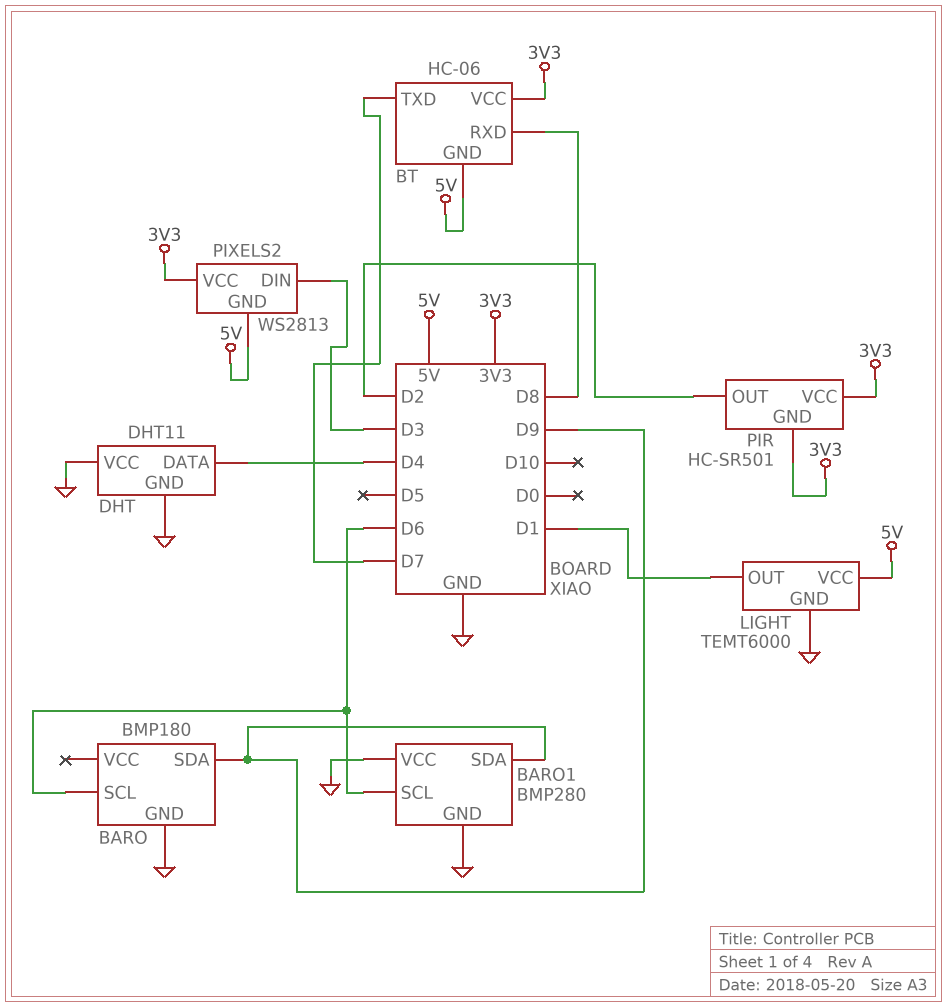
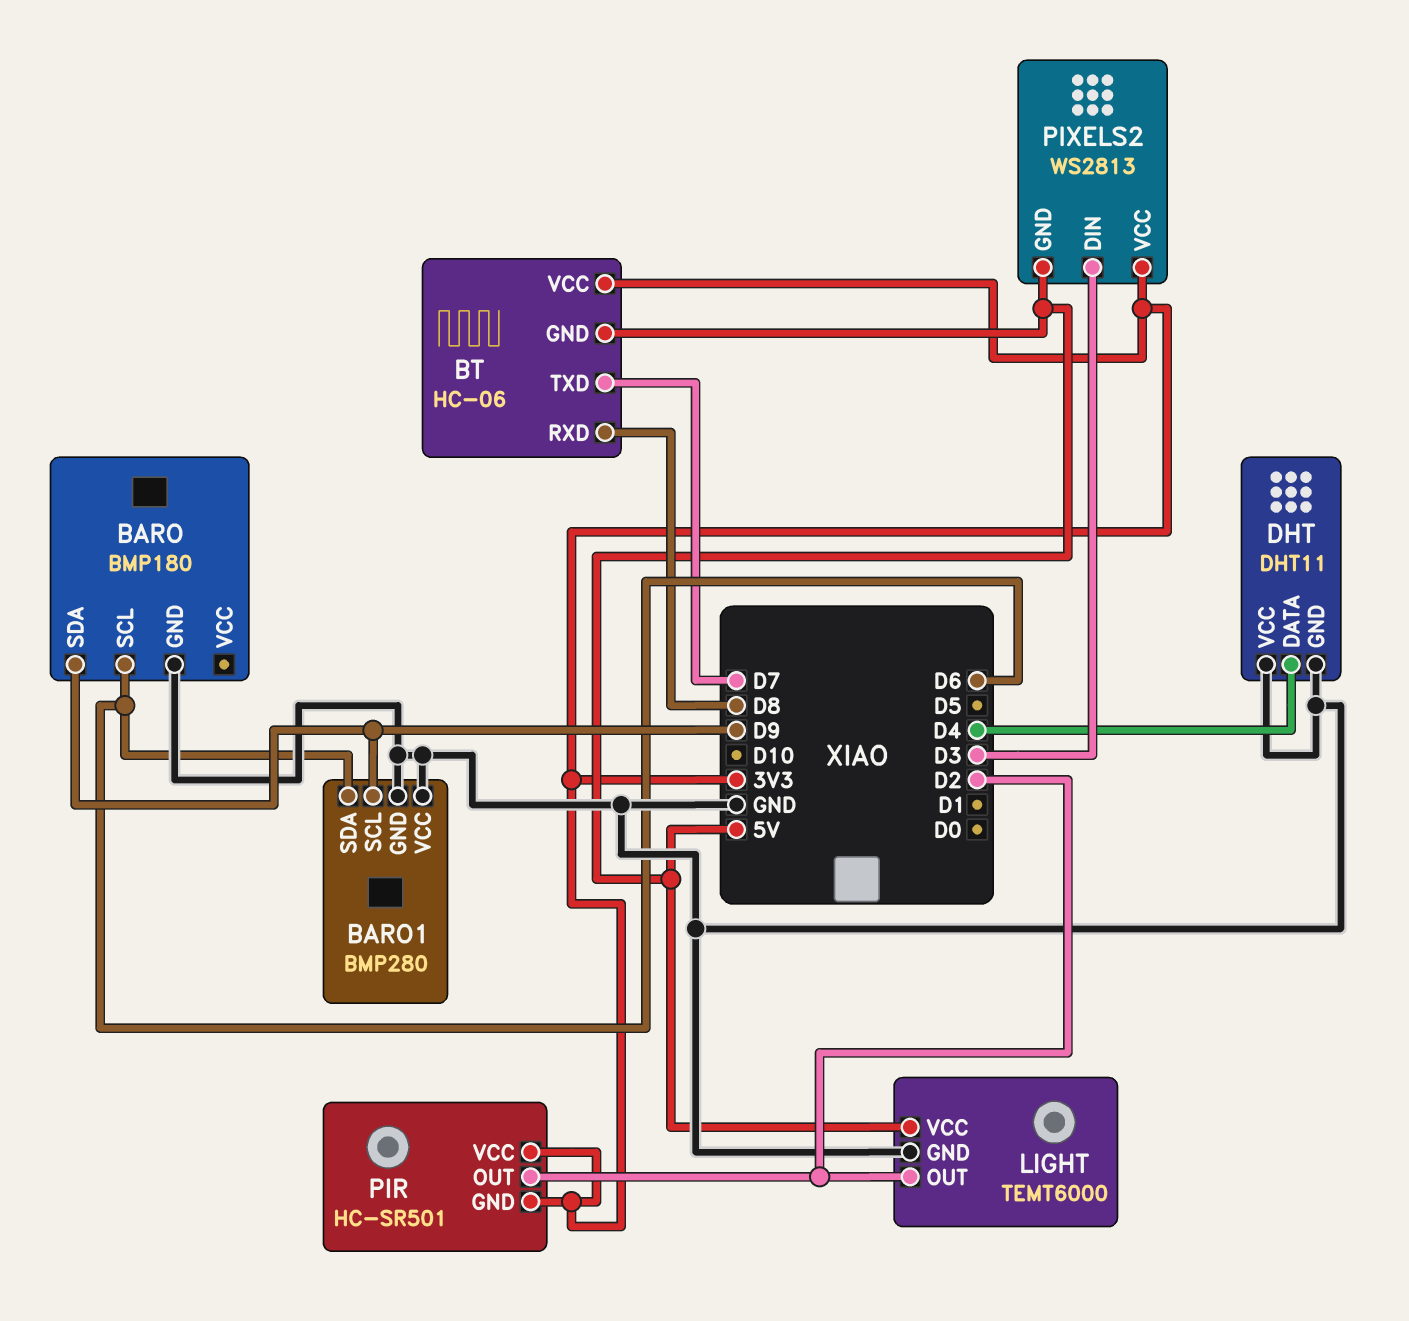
BARO1 pin SCL: D6 -> D9
BARO1 pin SDA: D9 -> D6
LIGHT pin OUT: D1 -> D2

